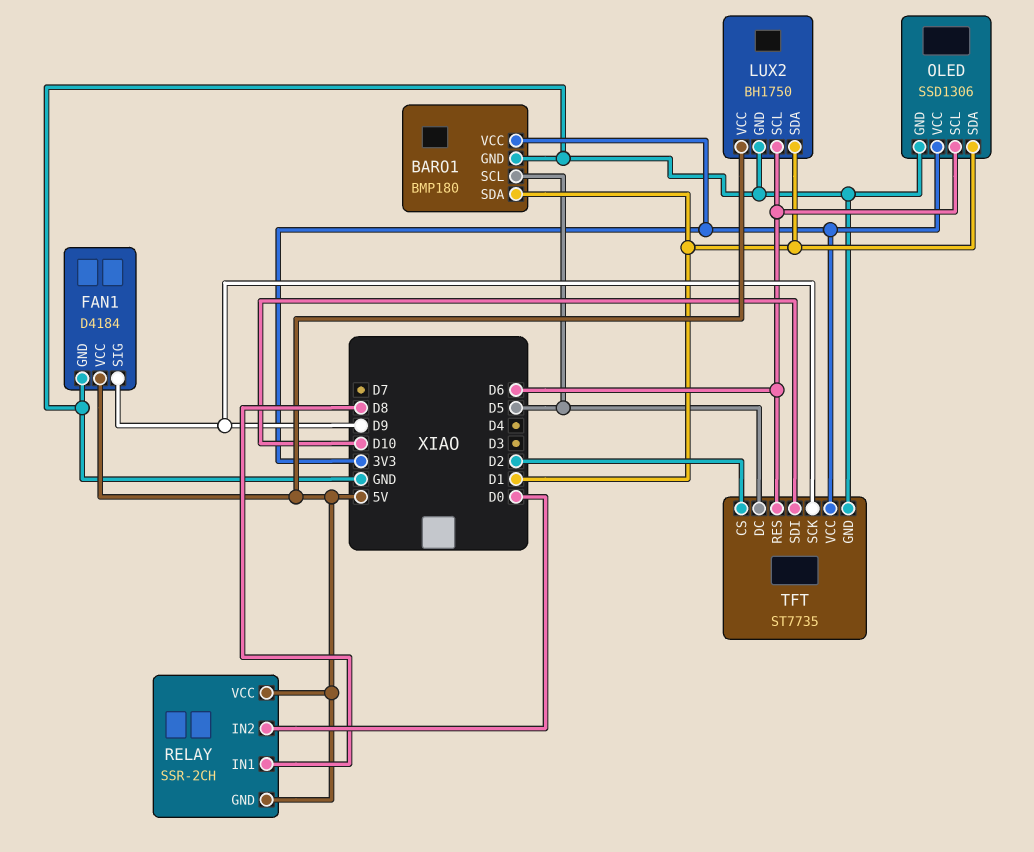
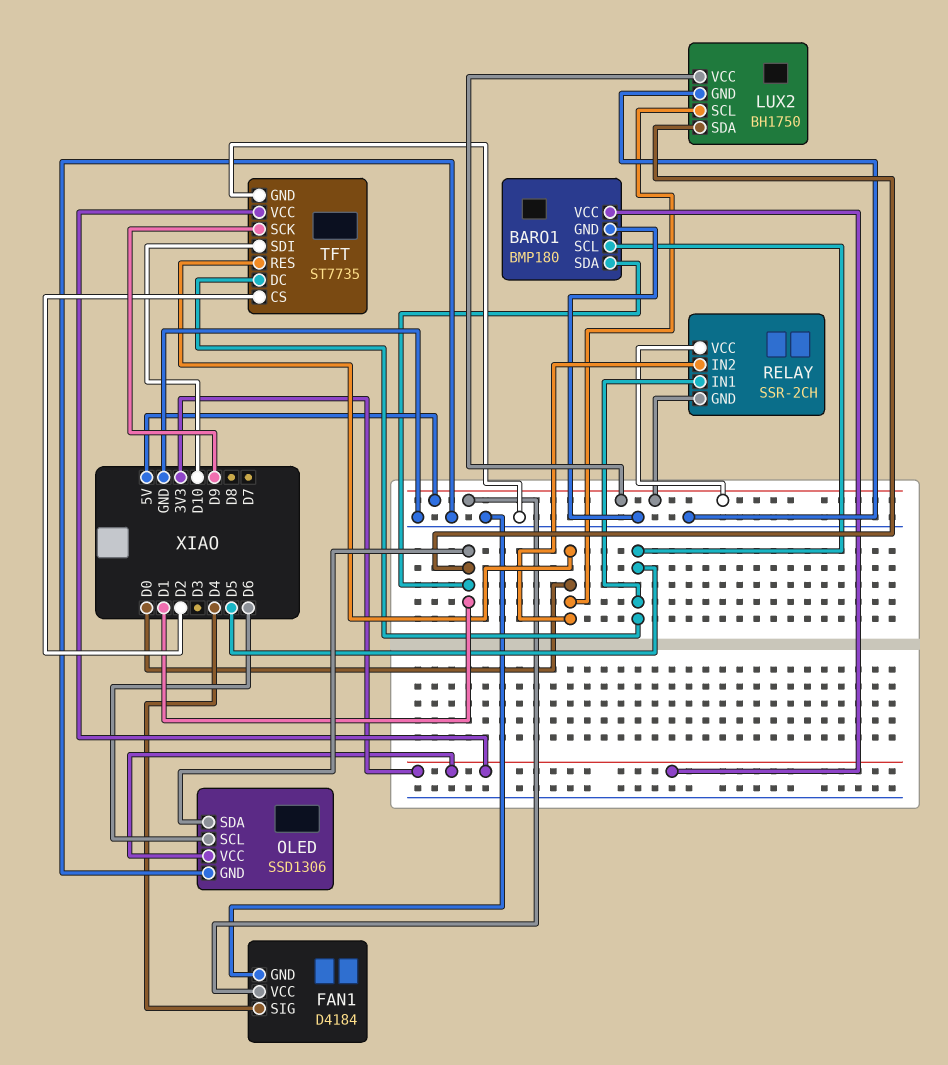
FAN1 pin SIG: D9 -> D4
LUX2 pin SCL: D6 -> D0
RELAY pin IN1: D8 -> D5
TFT pin RES: D6 -> D0

